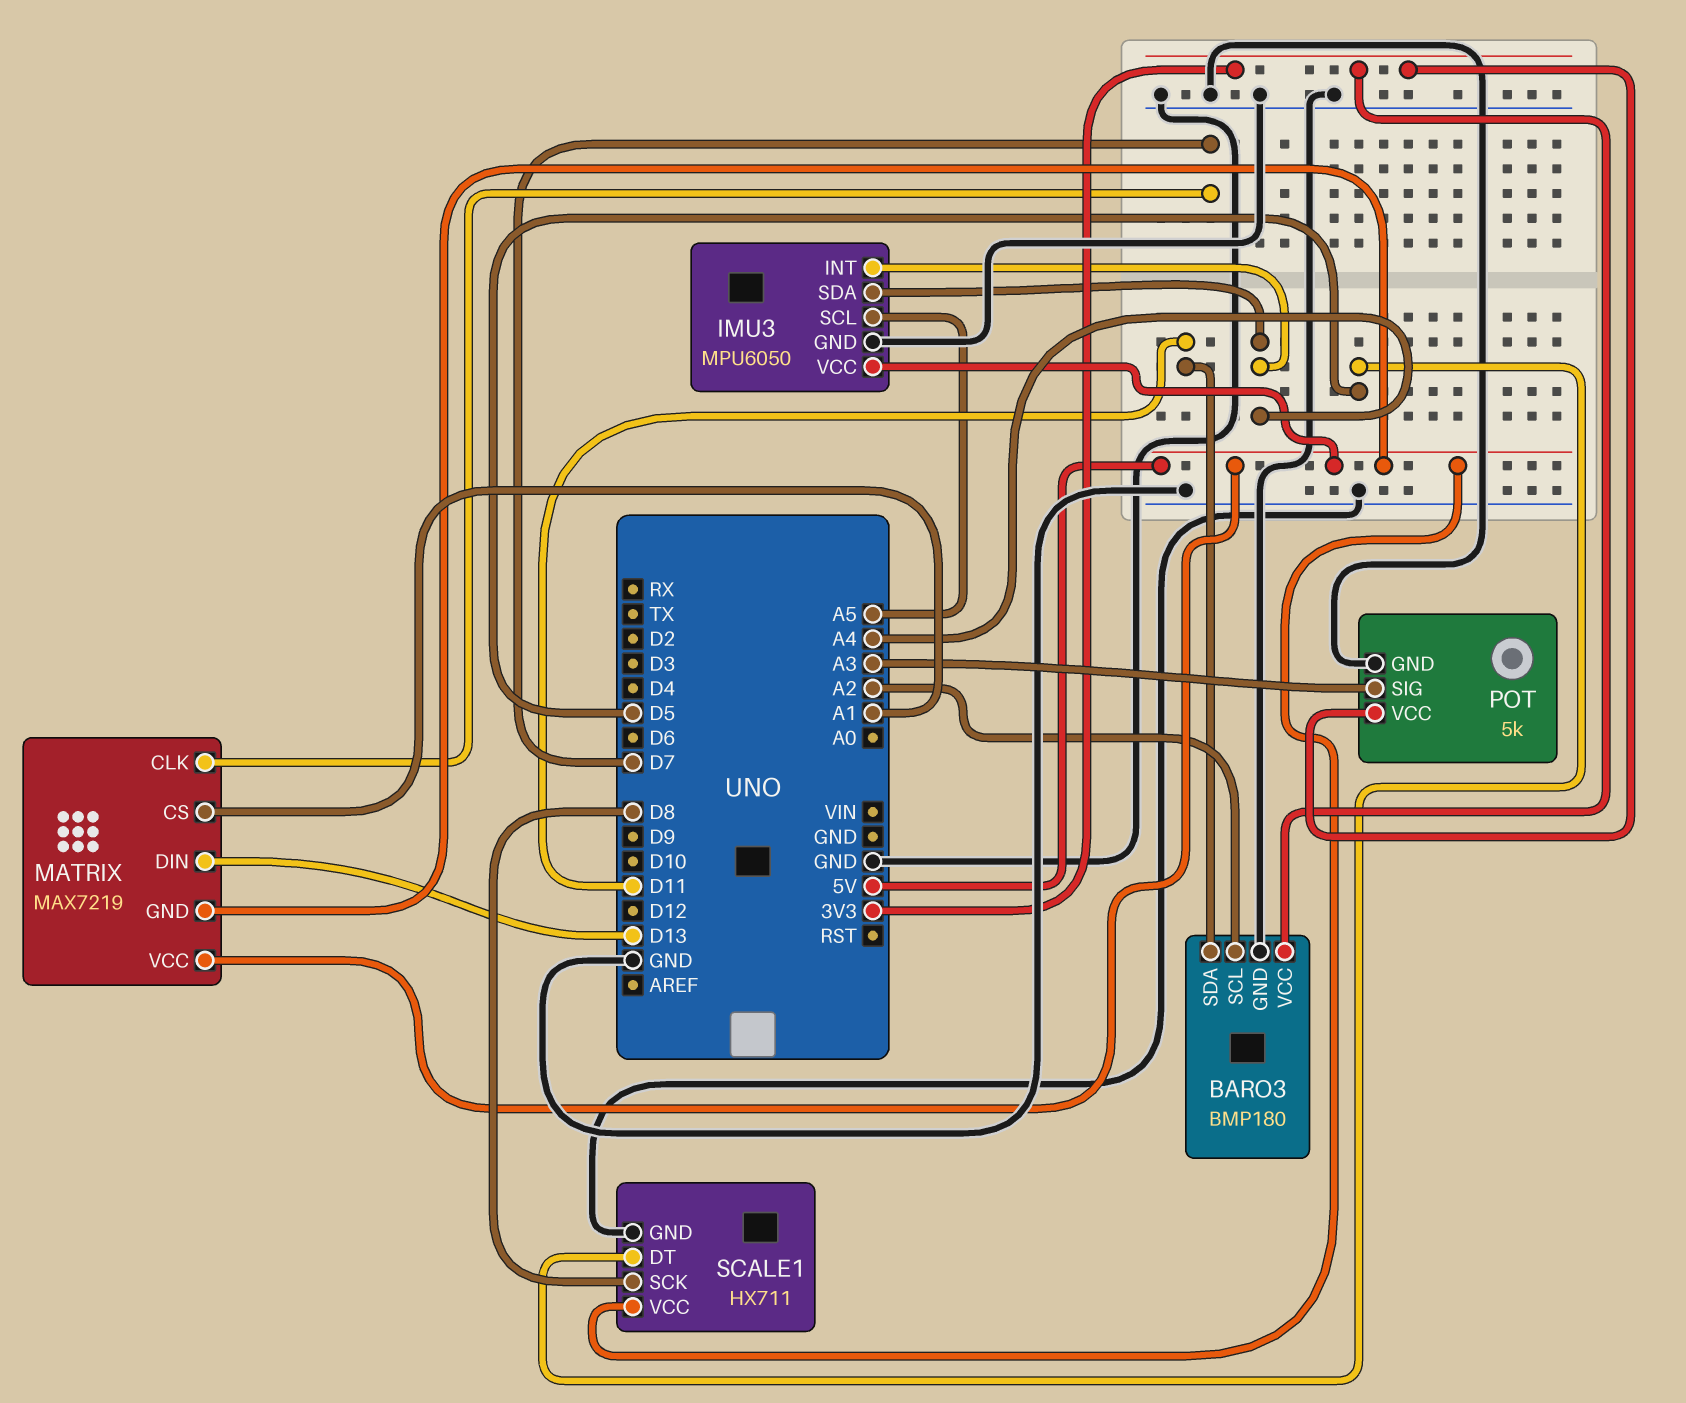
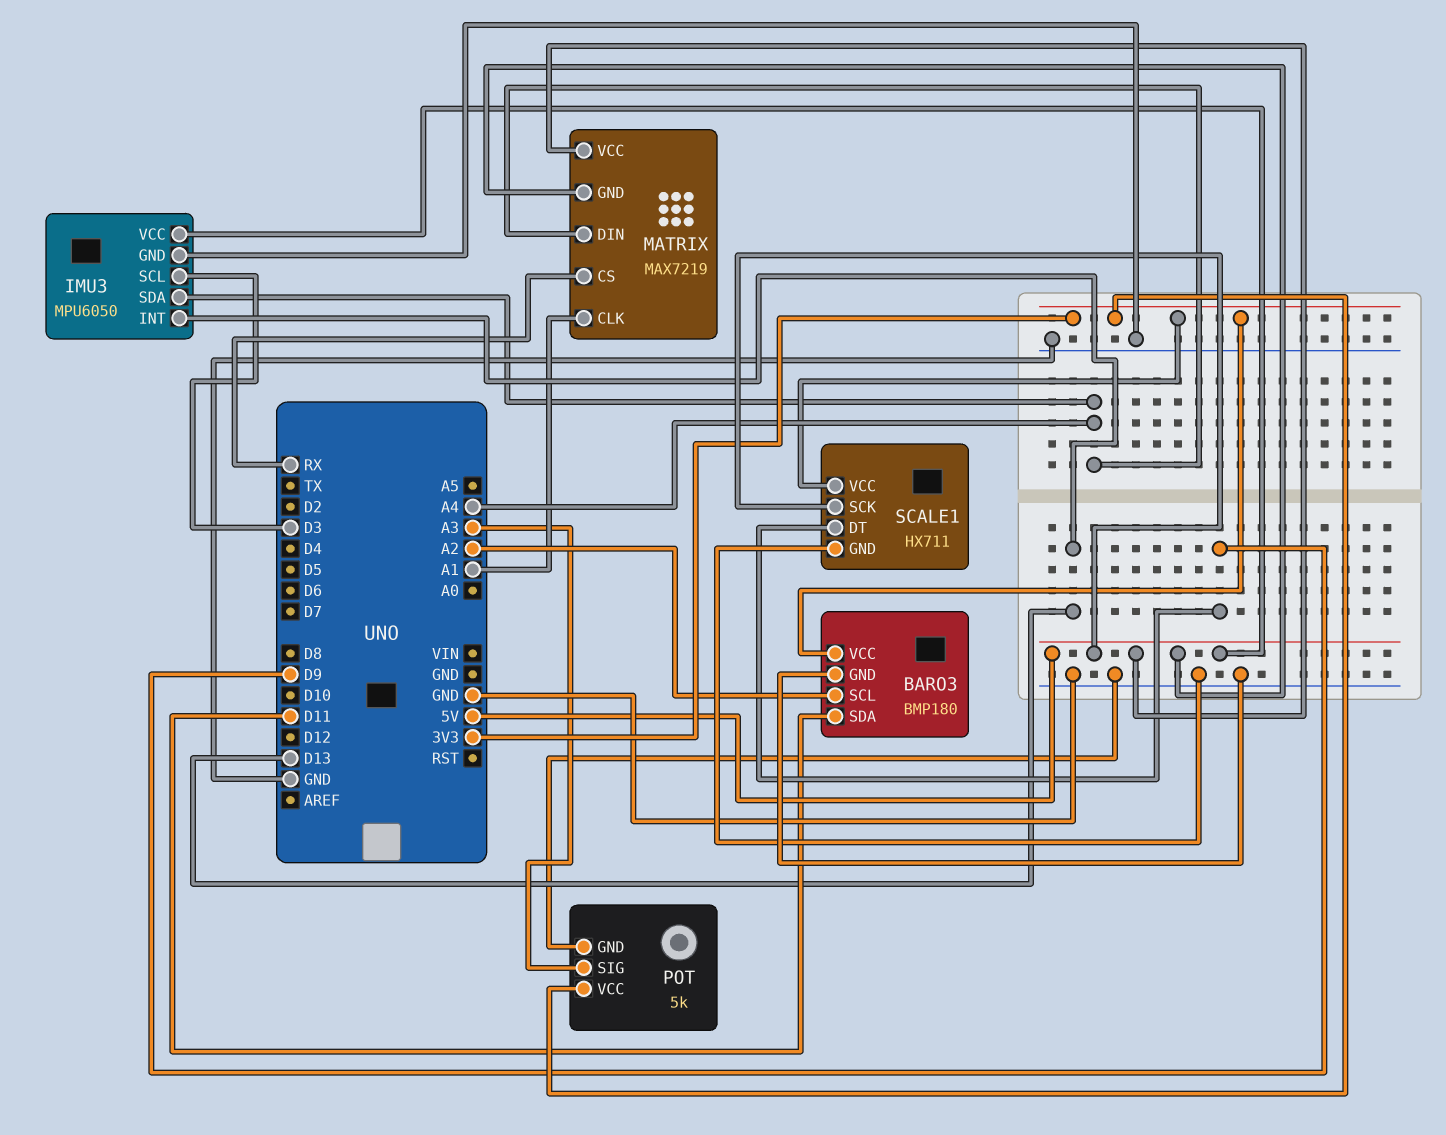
IMU3 pin INT: A4 -> D13
IMU3 pin SCL: A5 -> D3
MATRIX pin CLK: D7 -> A1
MATRIX pin CS: A1 -> RX
MATRIX pin DIN: D13 -> A4
SCALE1 pin DT: D5 -> D9
SCALE1 pin SCK: D8 -> 5V
SCALE1 pin VCC: 5V -> 3V3

